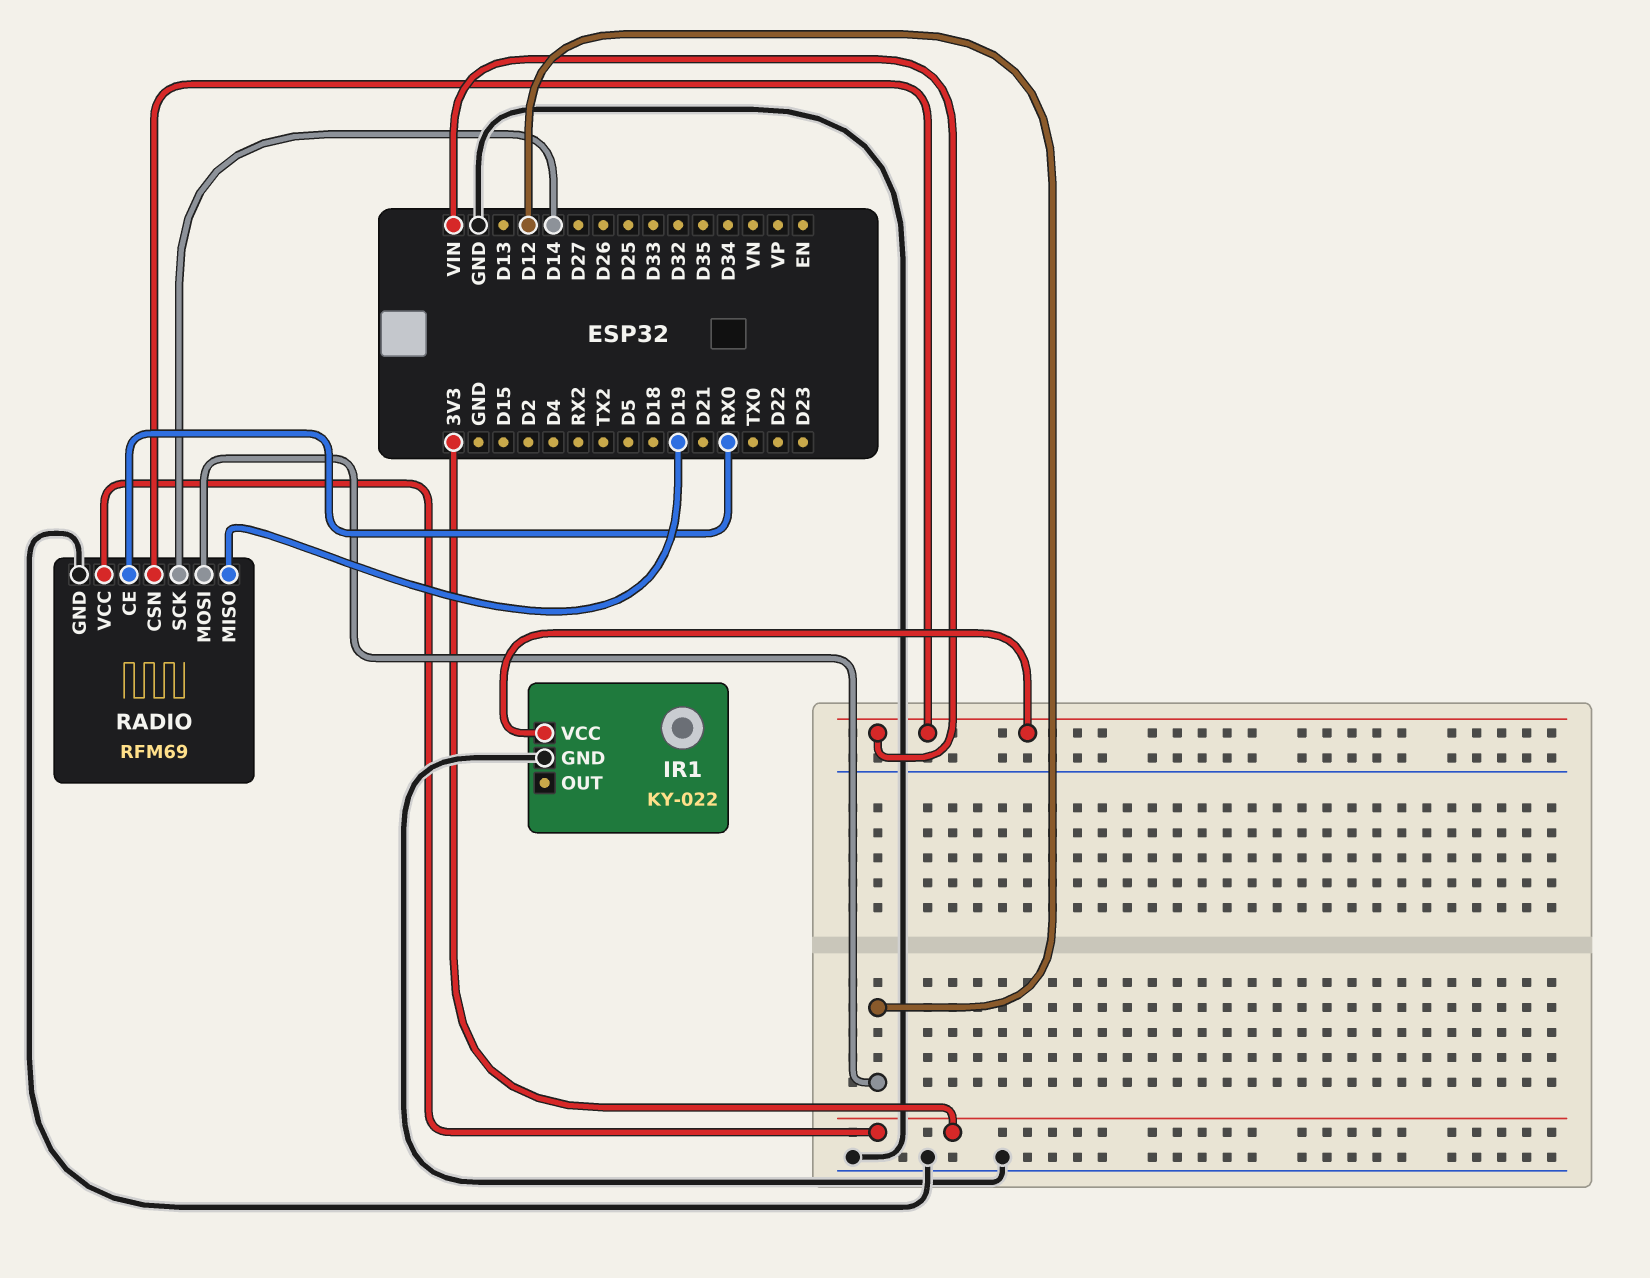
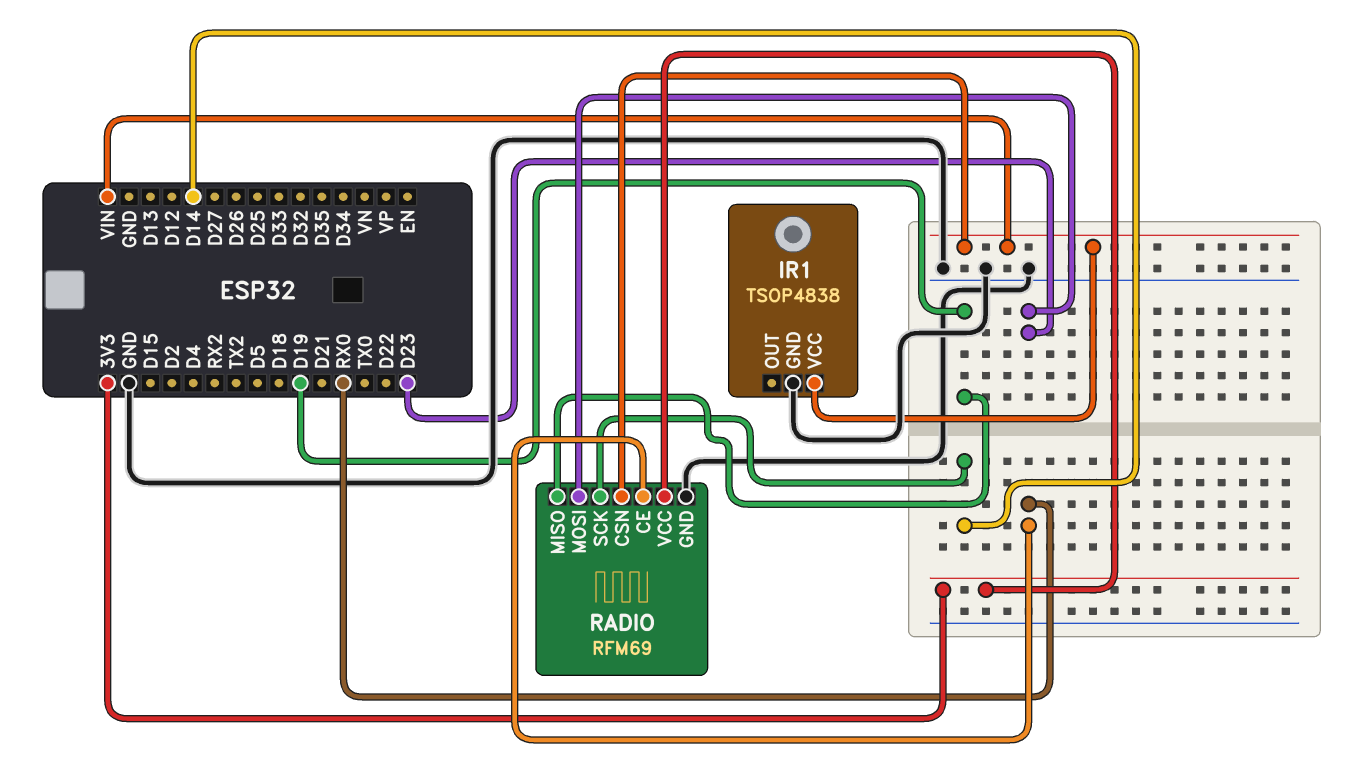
IR1: KY-022 -> TSOP4838
RADIO pin MOSI: D12 -> D23

